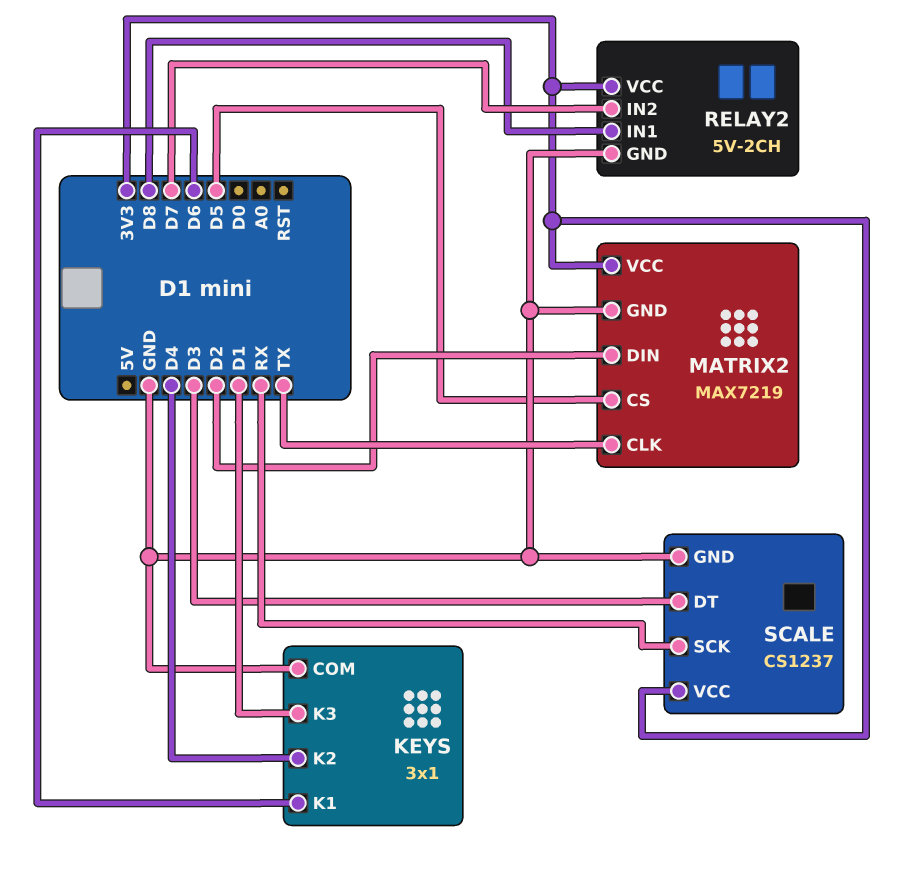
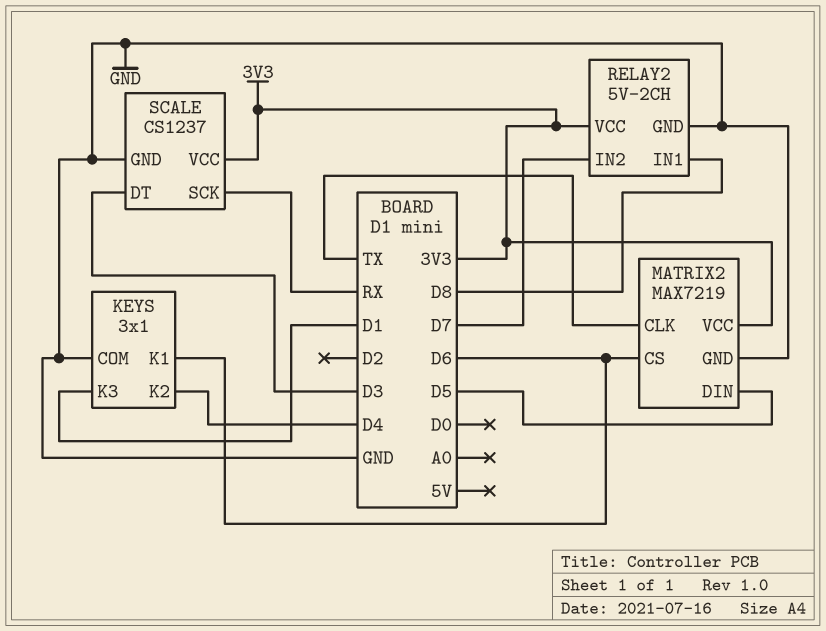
MATRIX2 pin CS: D5 -> D6
MATRIX2 pin DIN: D2 -> D5

